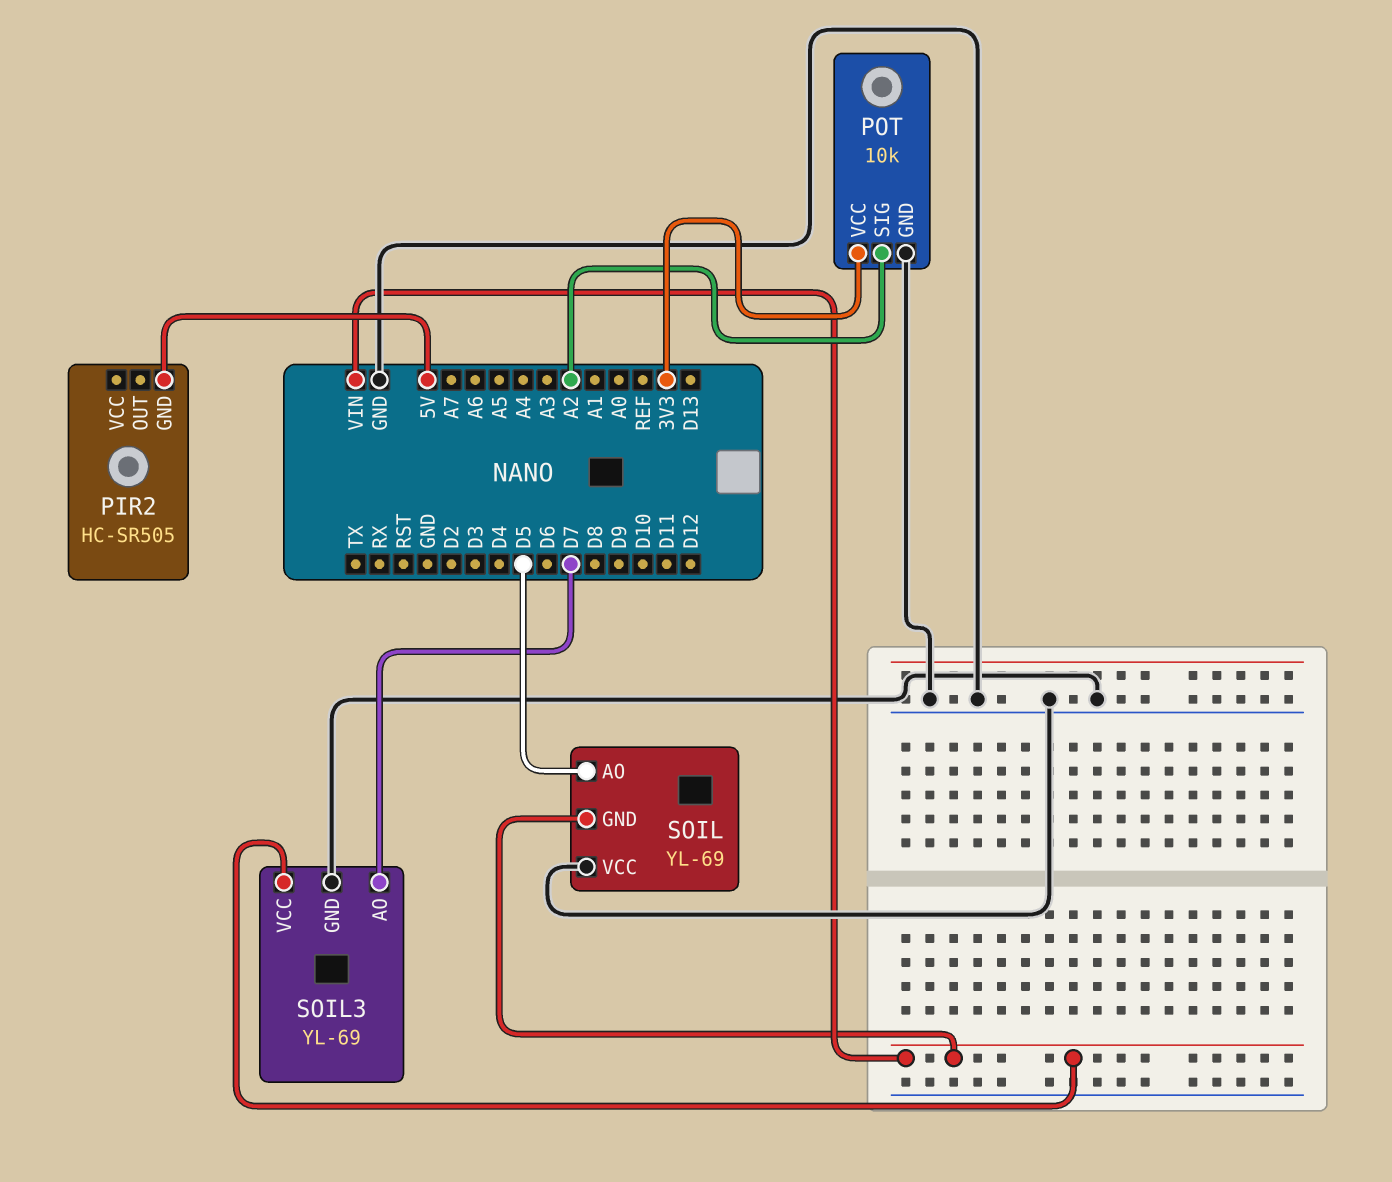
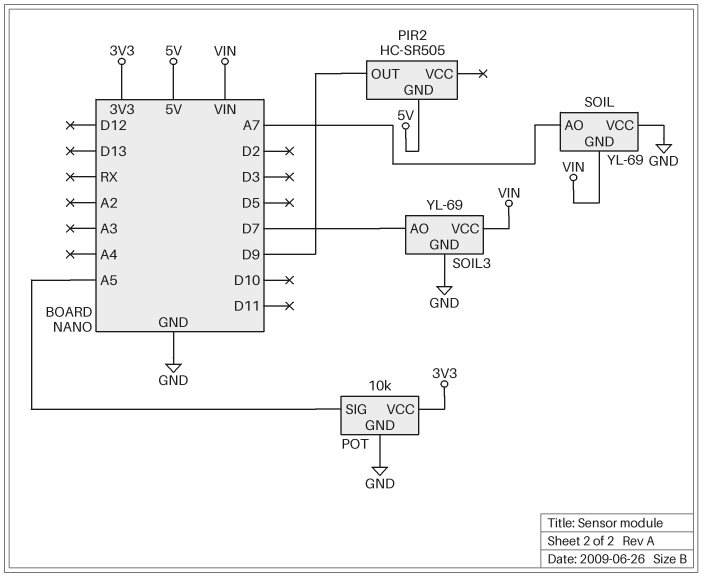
PIR2 pin OUT: none -> D9
POT pin SIG: A2 -> A5
SOIL pin AO: D5 -> A7

